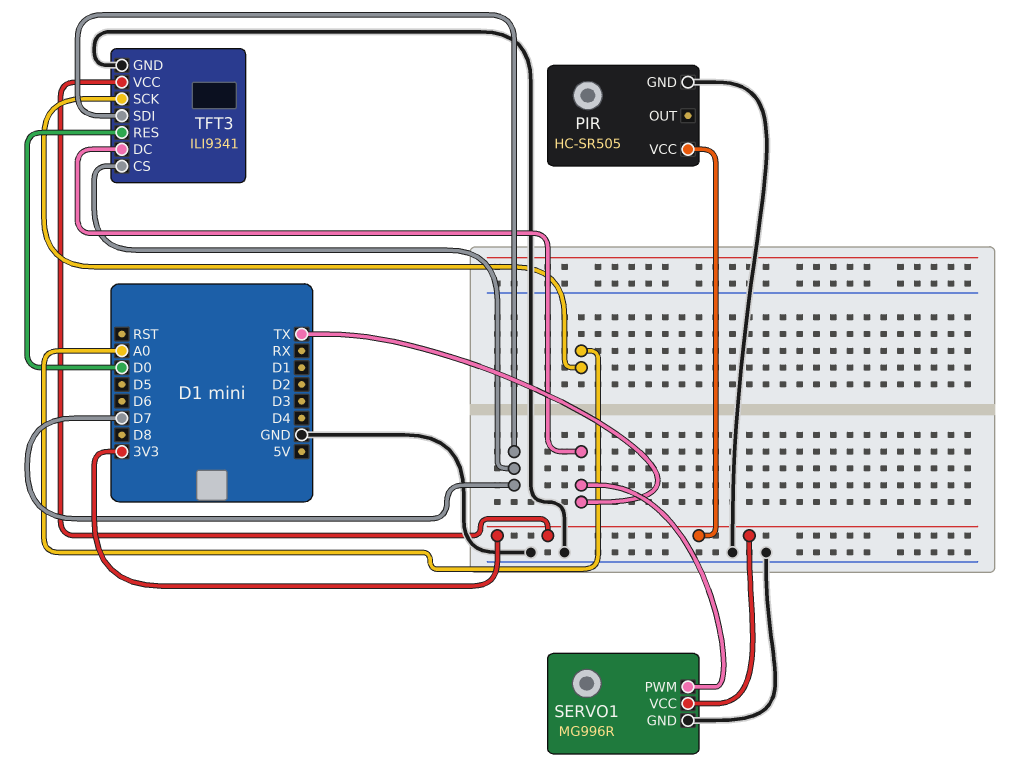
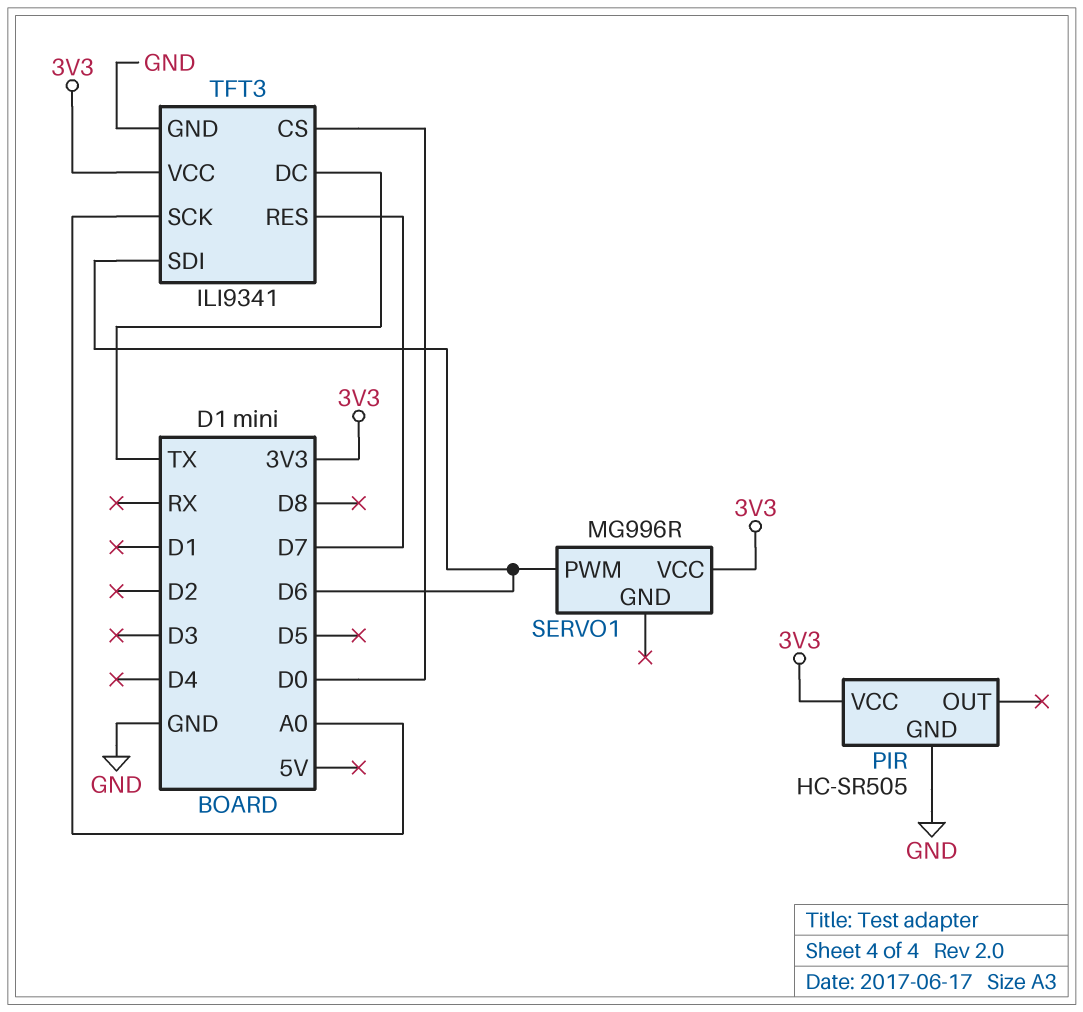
SERVO1 pin GND: GND -> none
SERVO1 pin PWM: TX -> D6
TFT3 pin CS: D7 -> D0
TFT3 pin RES: D0 -> D7
TFT3 pin SDI: D7 -> D6

